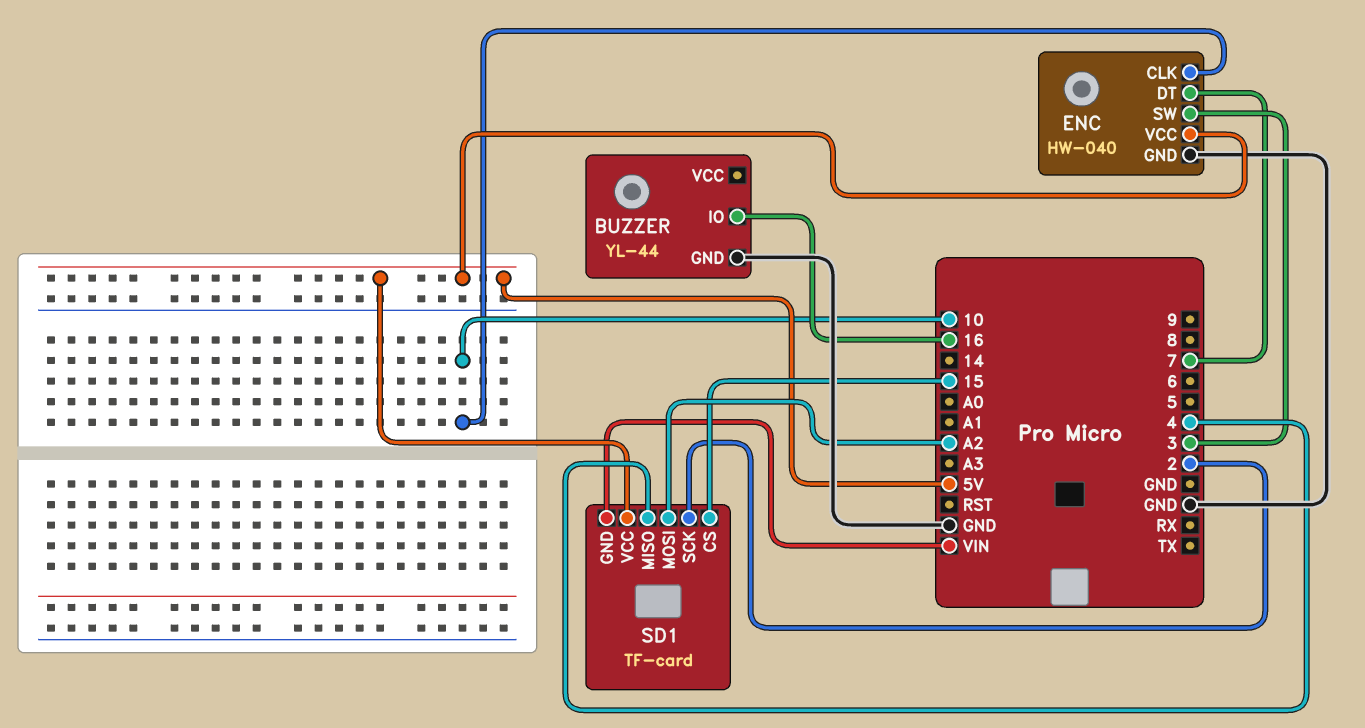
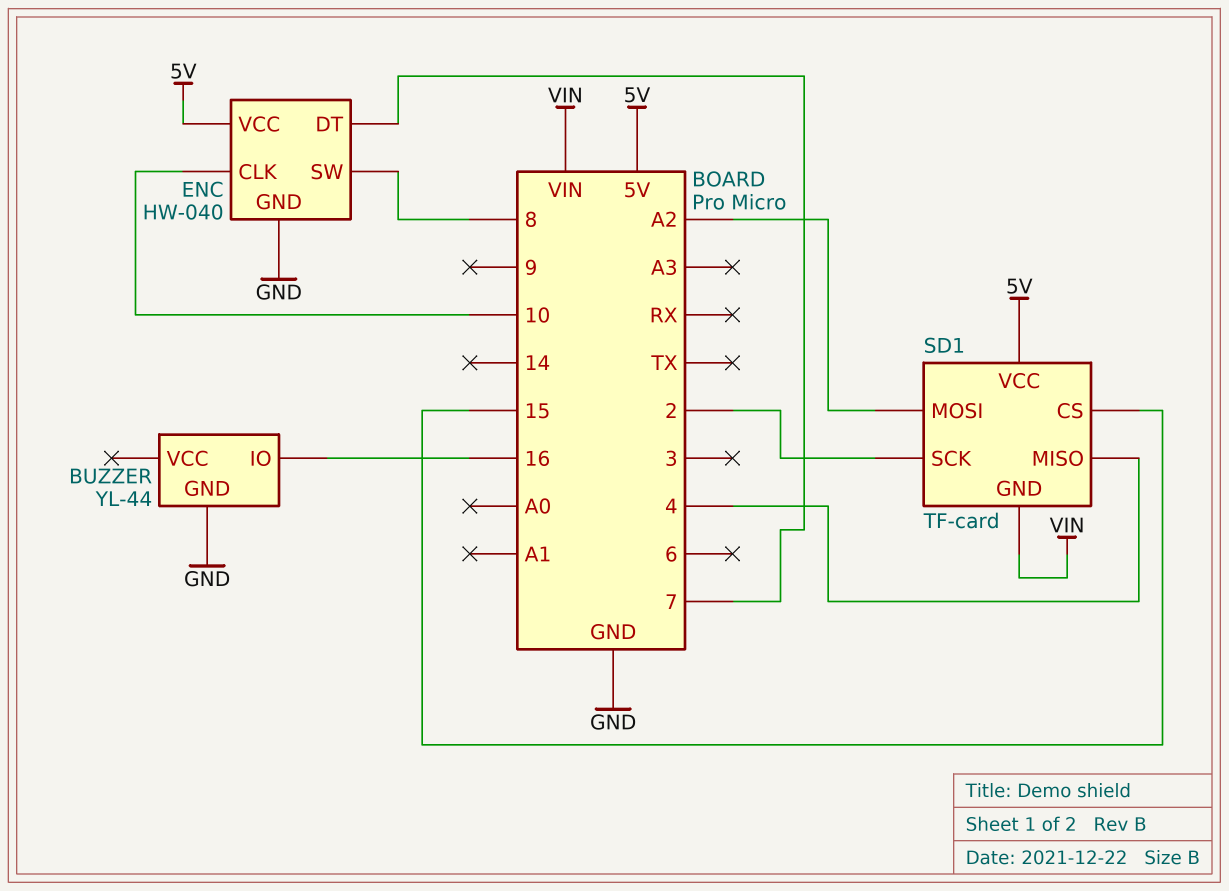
ENC pin SW: 3 -> 8

